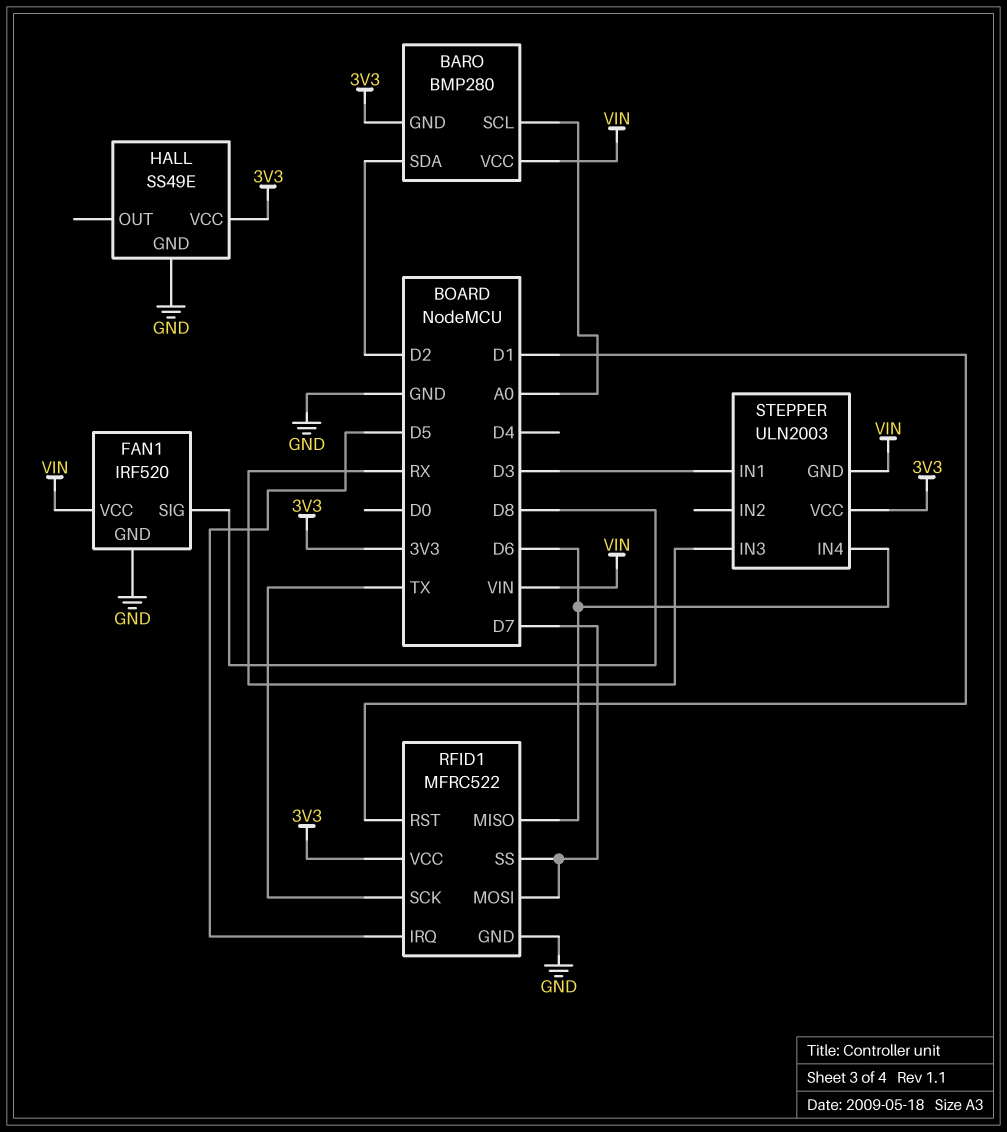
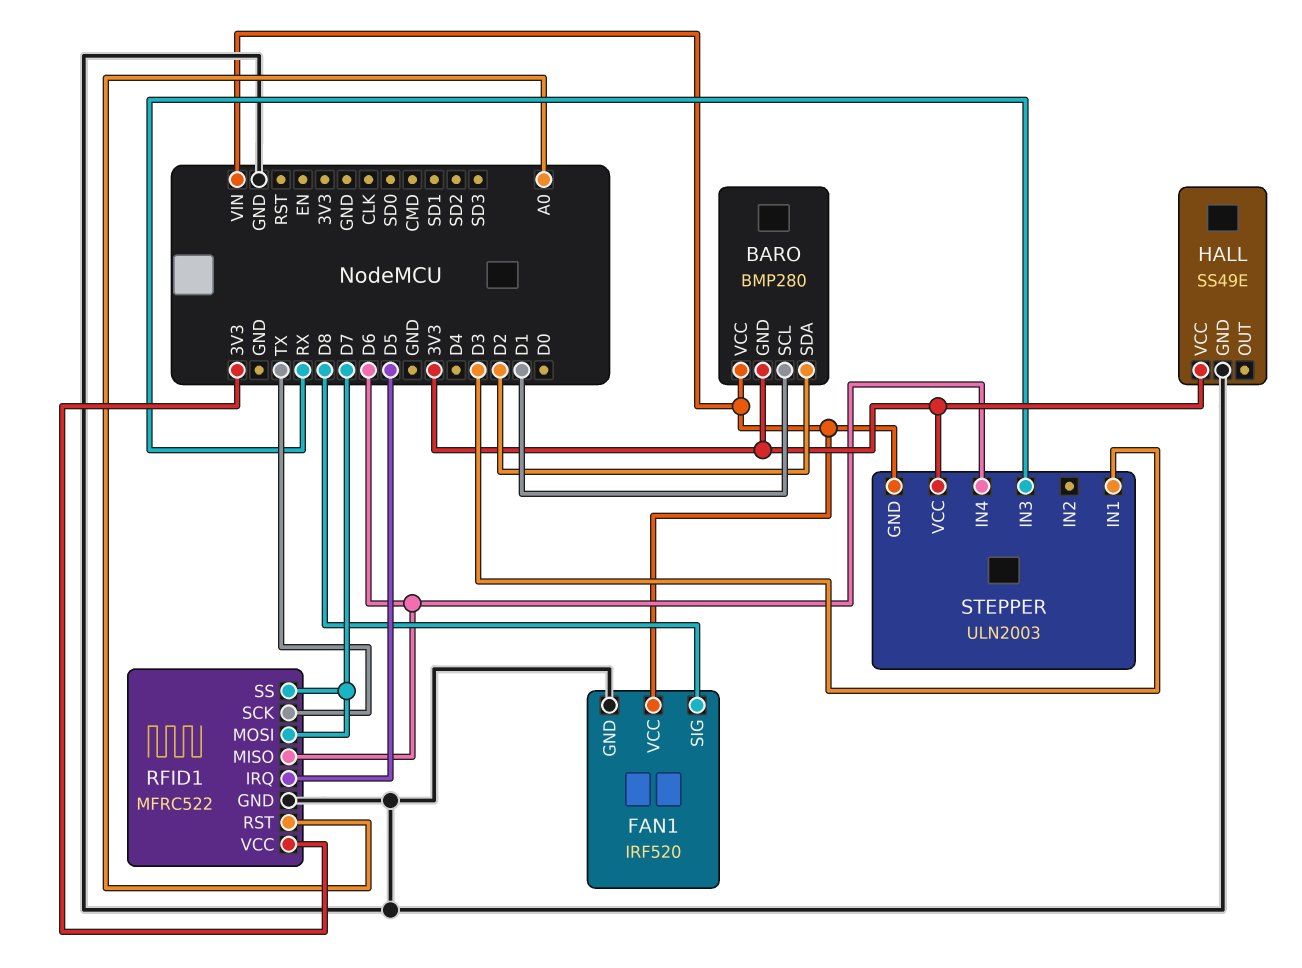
BARO pin SCL: A0 -> D1
RFID1 pin RST: D1 -> A0

